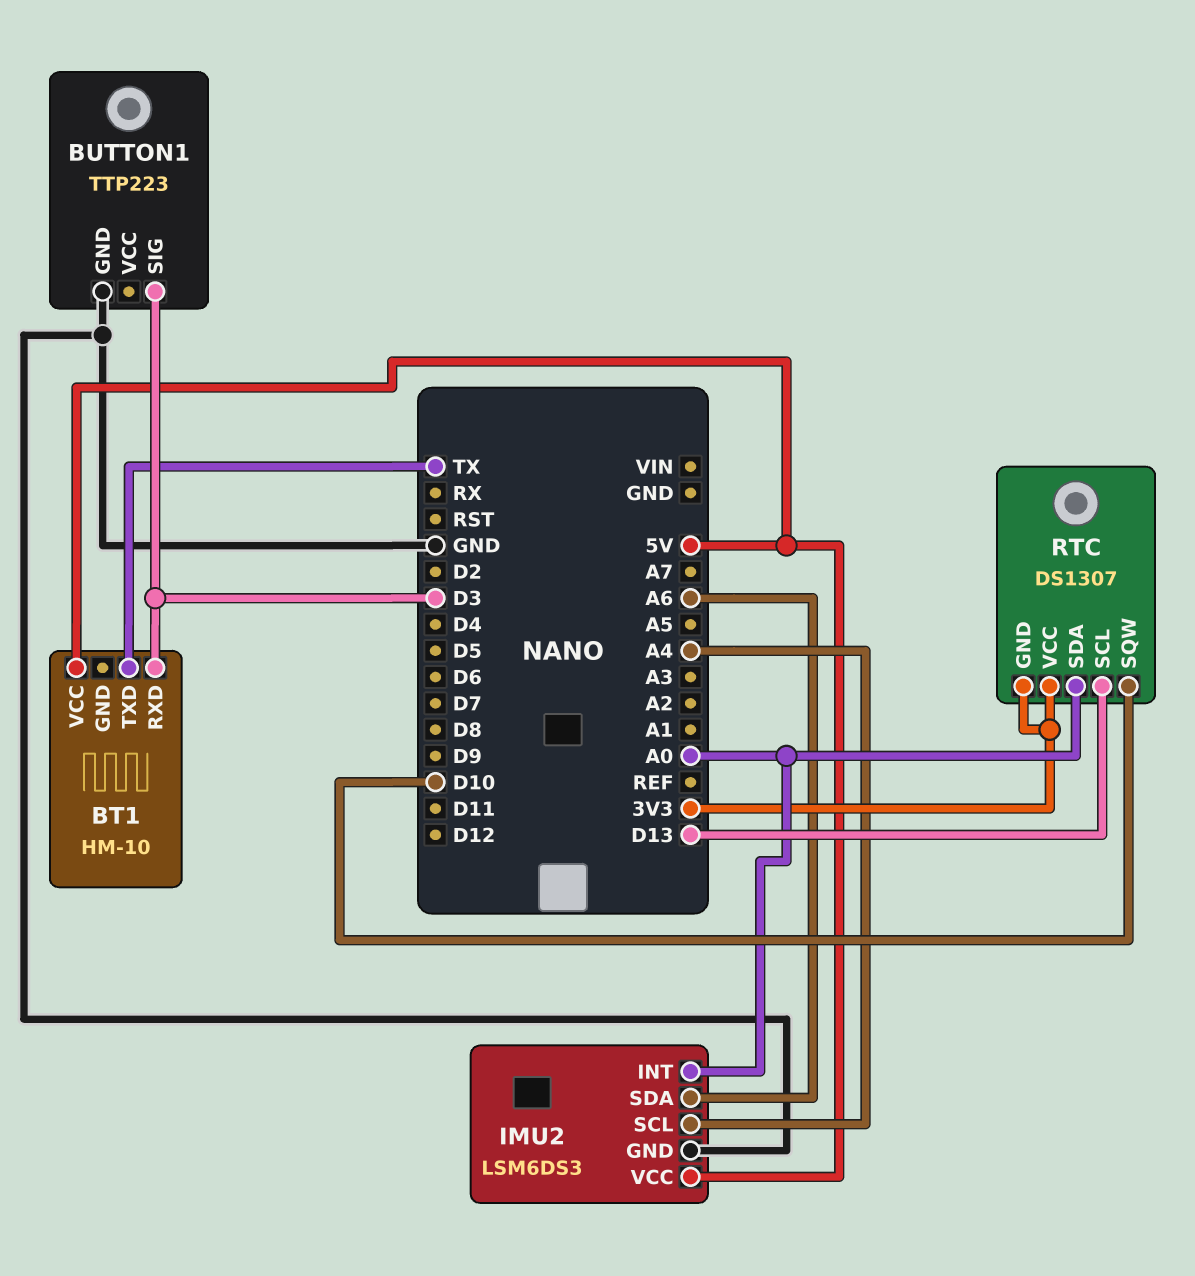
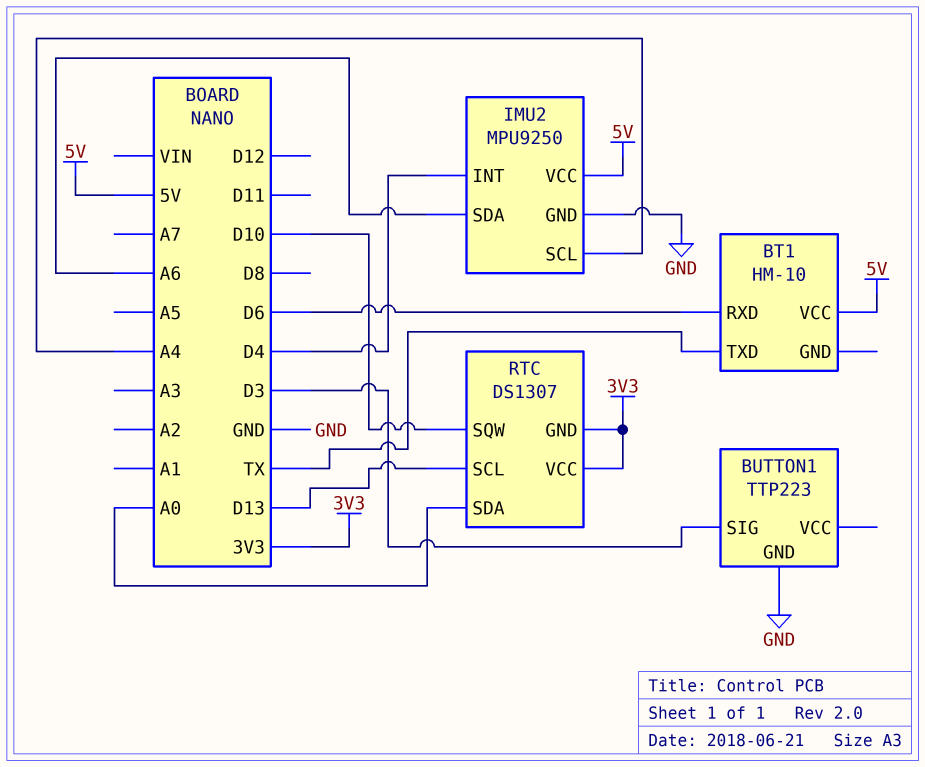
BT1 pin RXD: D3 -> D6
IMU2: LSM6DS3 -> MPU9250
IMU2 pin INT: A0 -> D4

